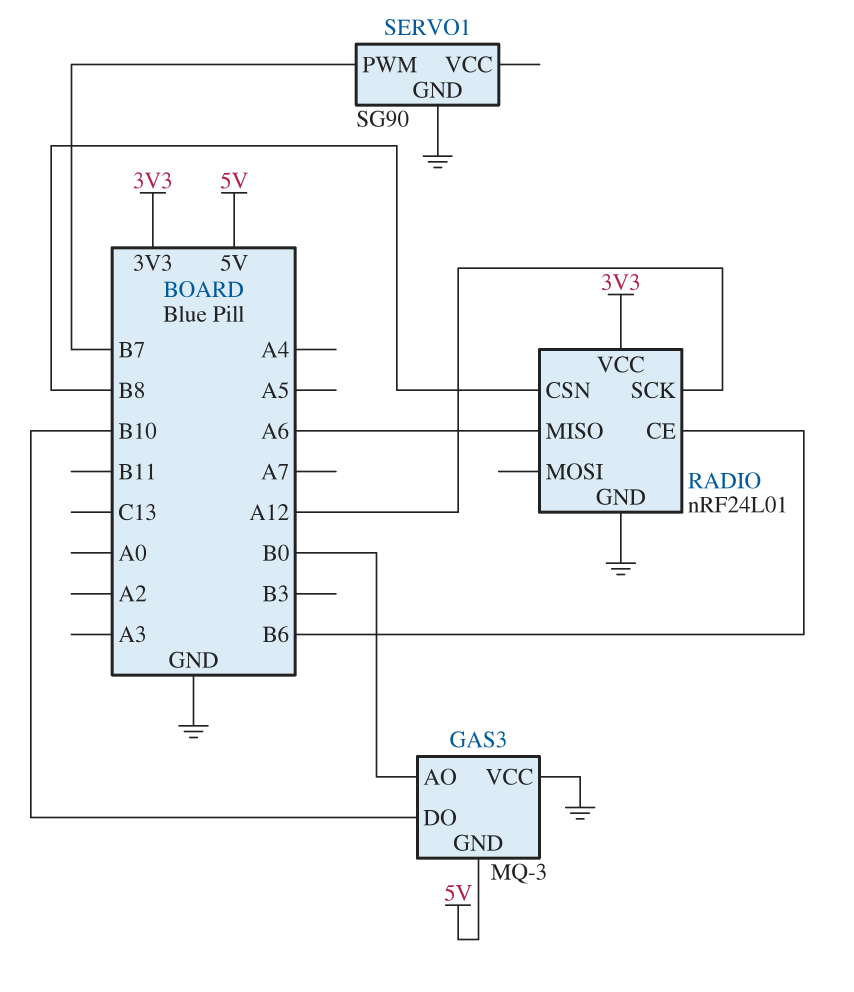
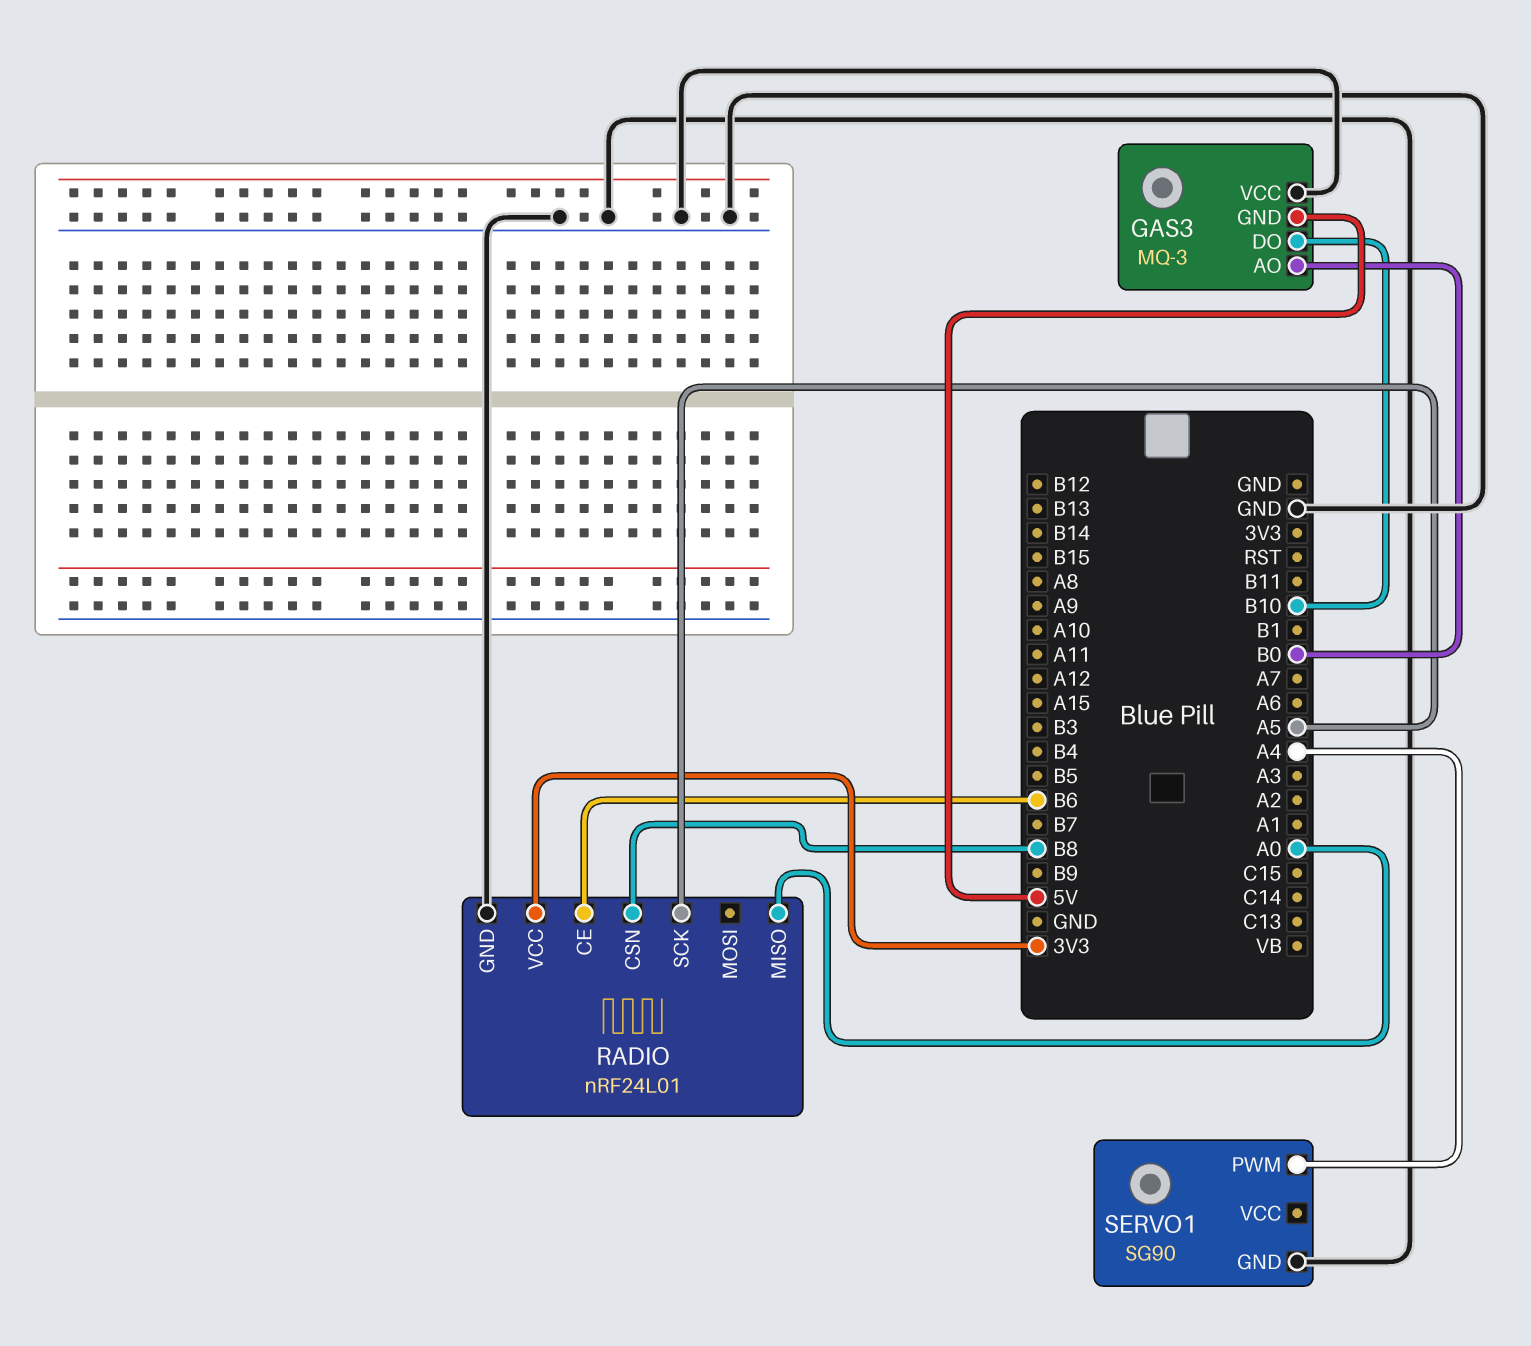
RADIO pin MISO: A6 -> A0
RADIO pin SCK: A12 -> A5
SERVO1 pin PWM: B7 -> A4

